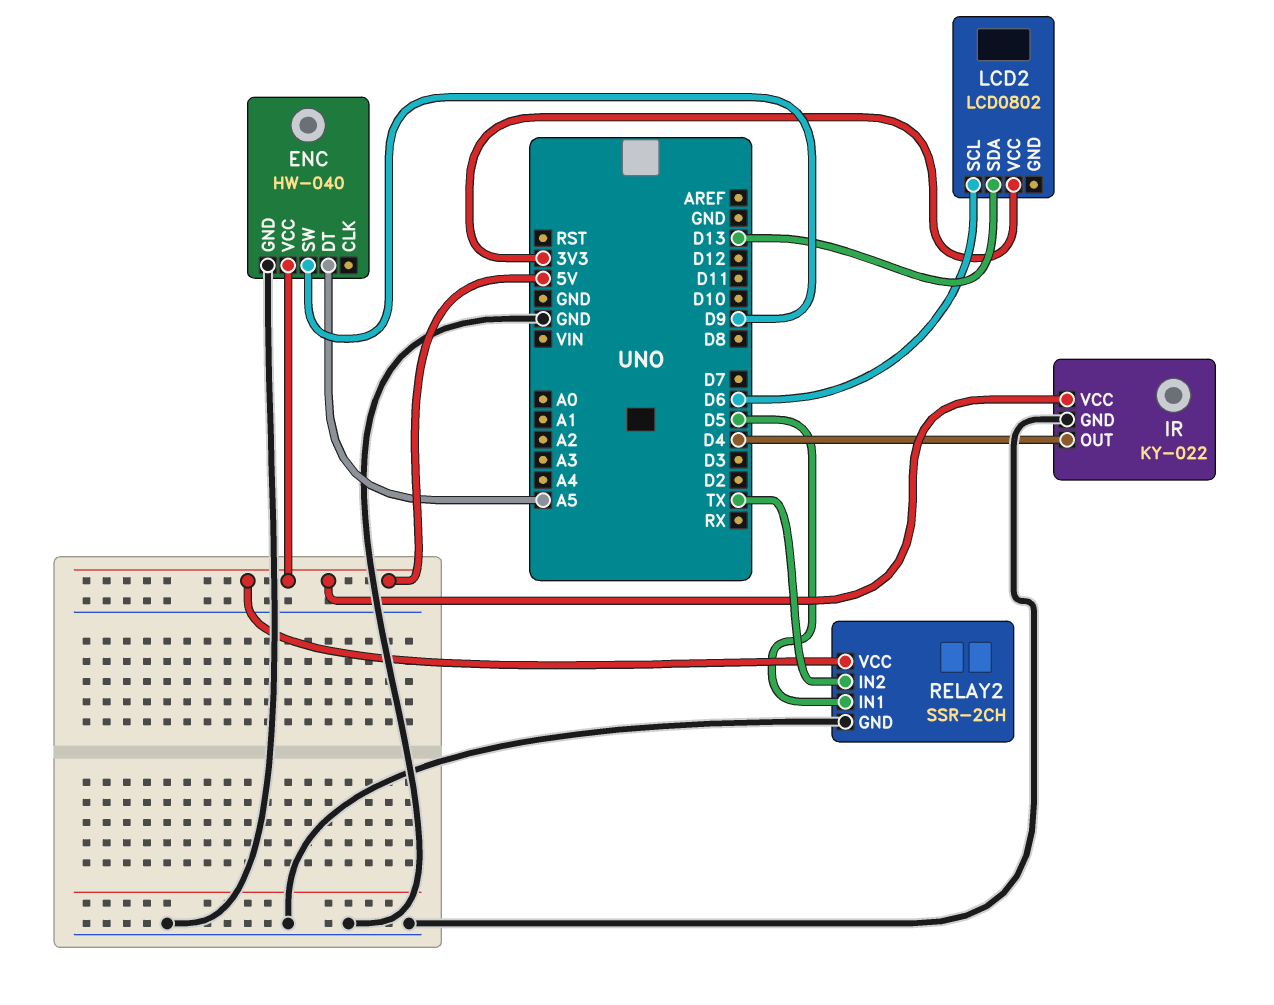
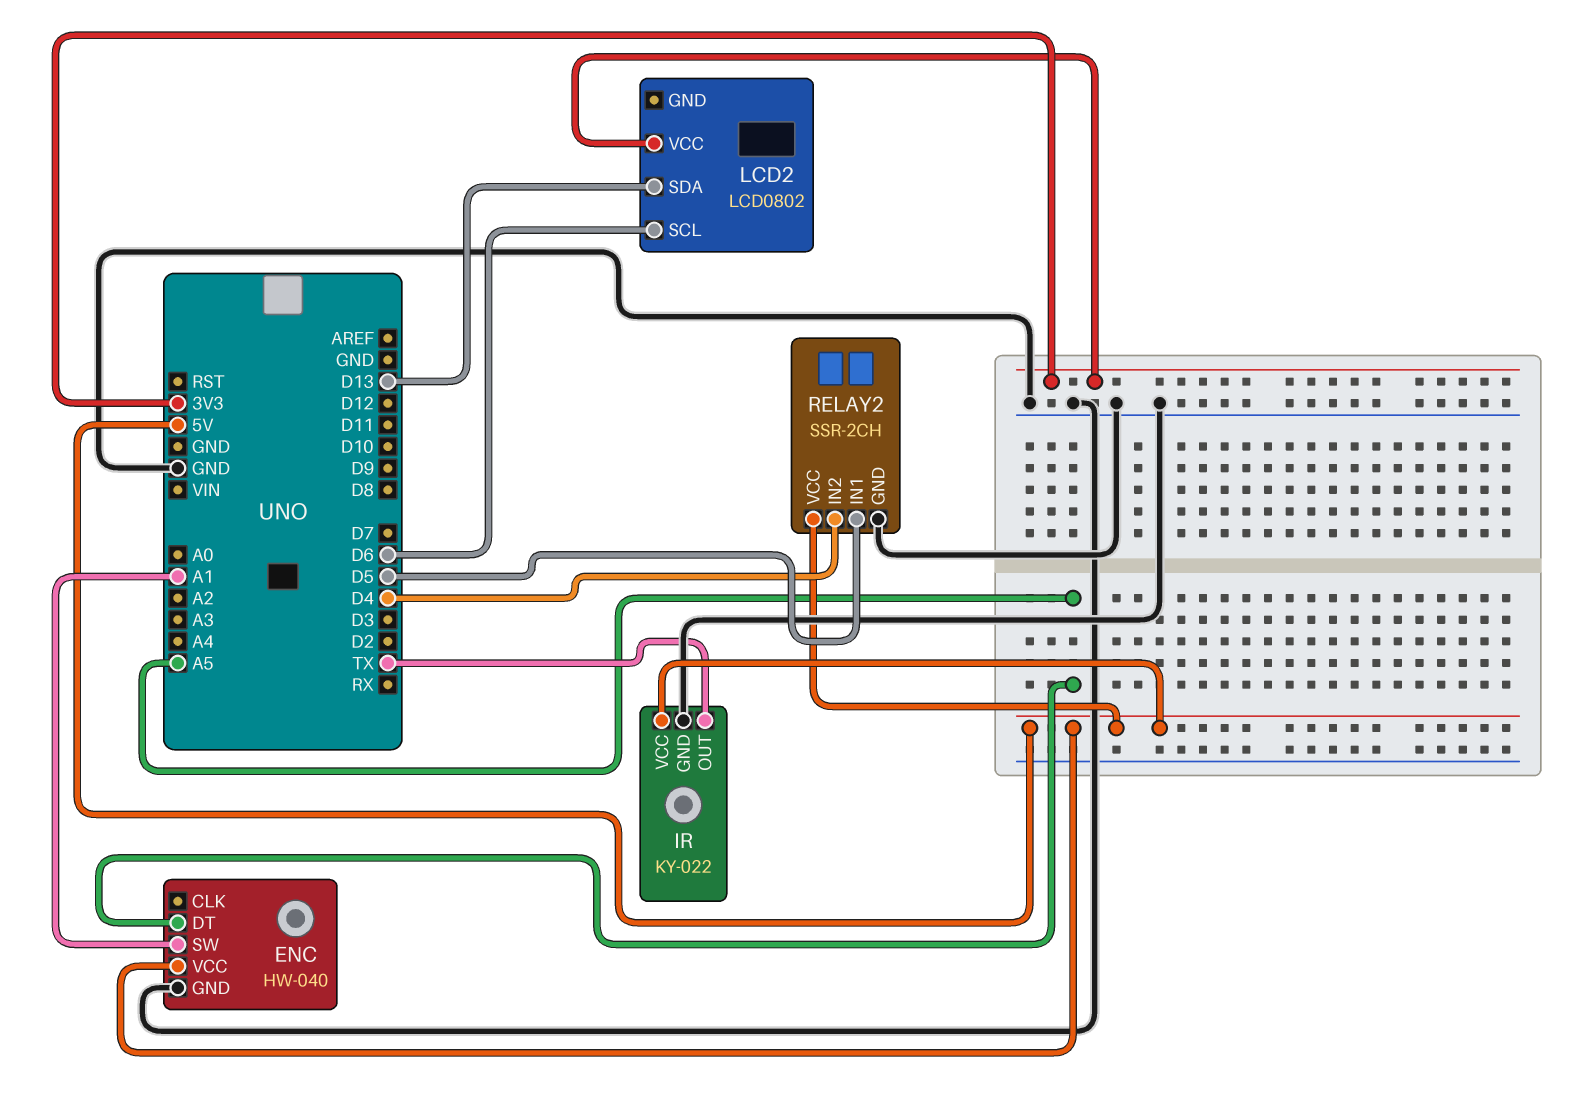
ENC pin SW: D9 -> A1
IR pin OUT: D4 -> TX
RELAY2 pin IN2: TX -> D4

